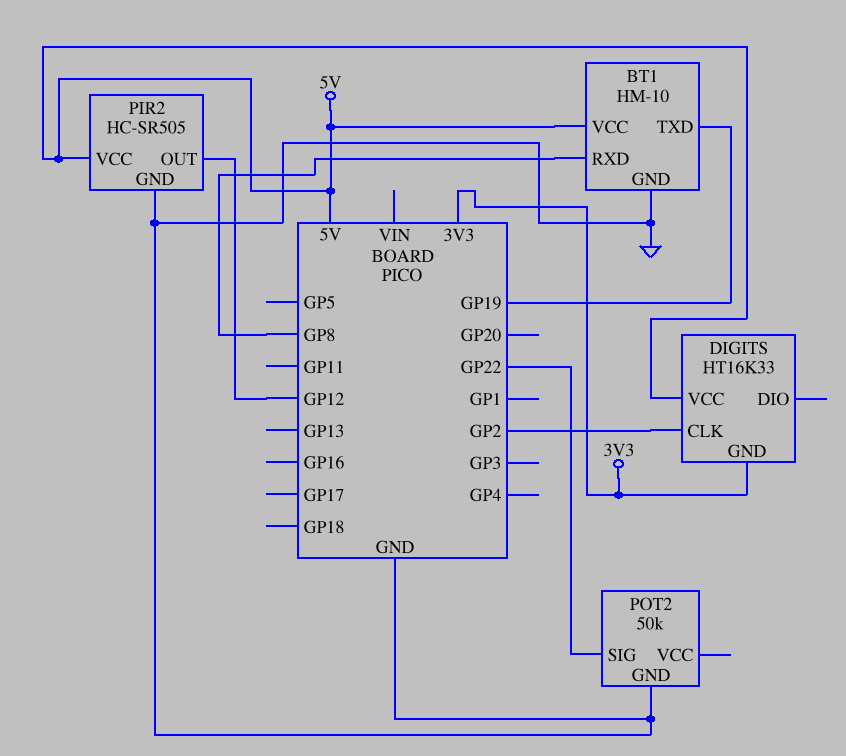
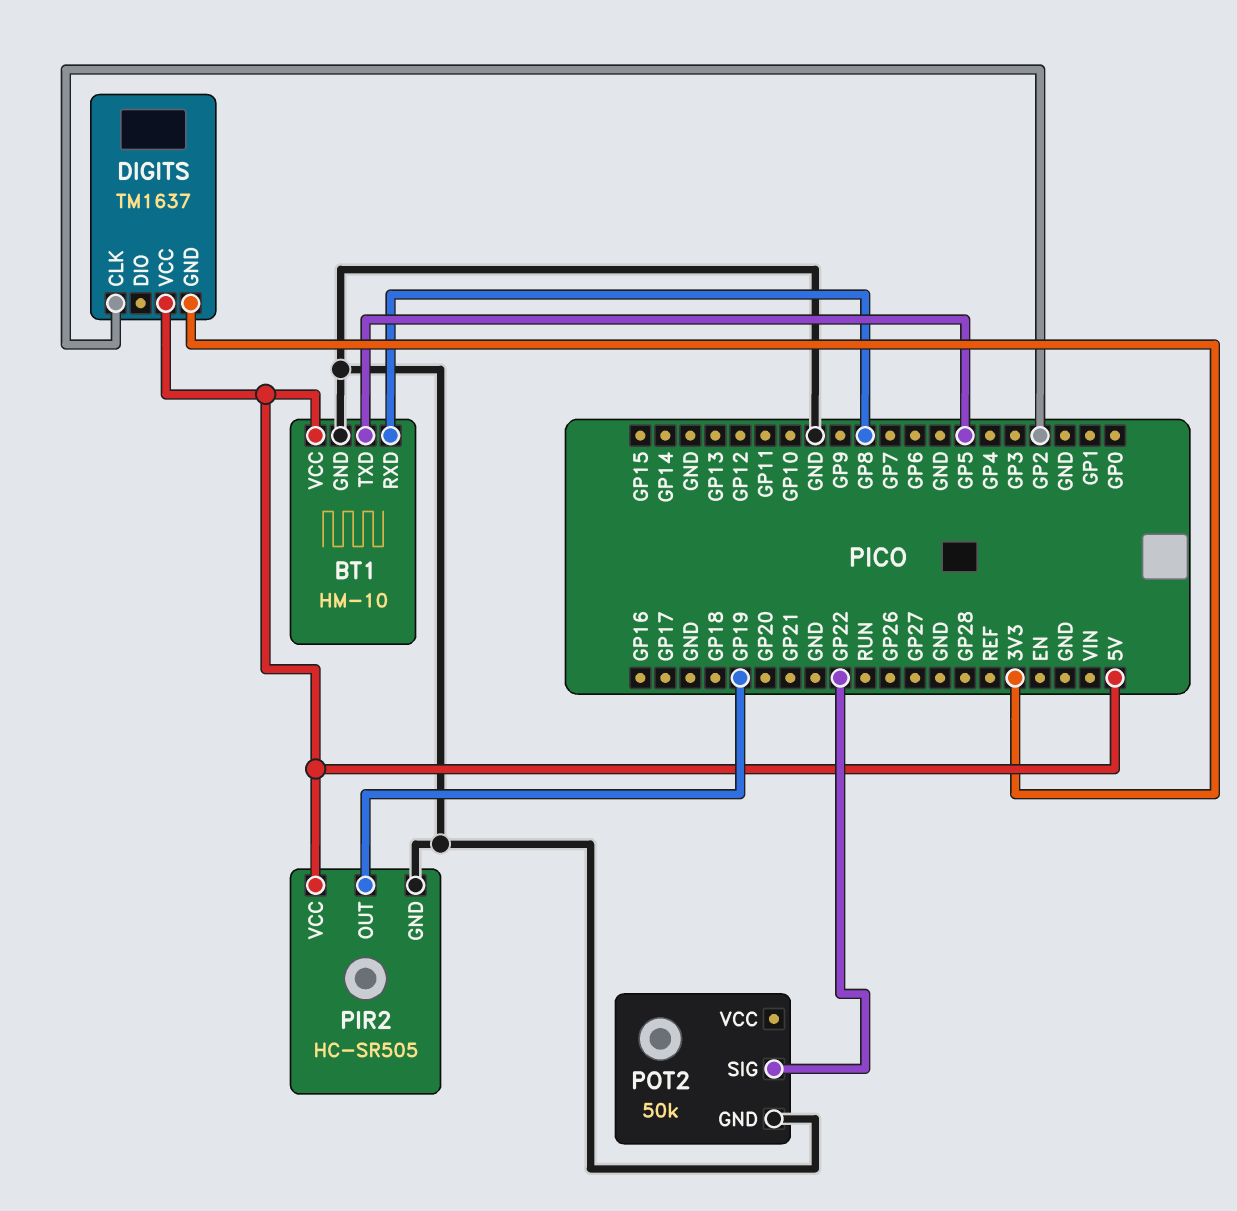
BT1 pin TXD: GP19 -> GP5
DIGITS: HT16K33 -> TM1637
PIR2 pin OUT: GP12 -> GP19

